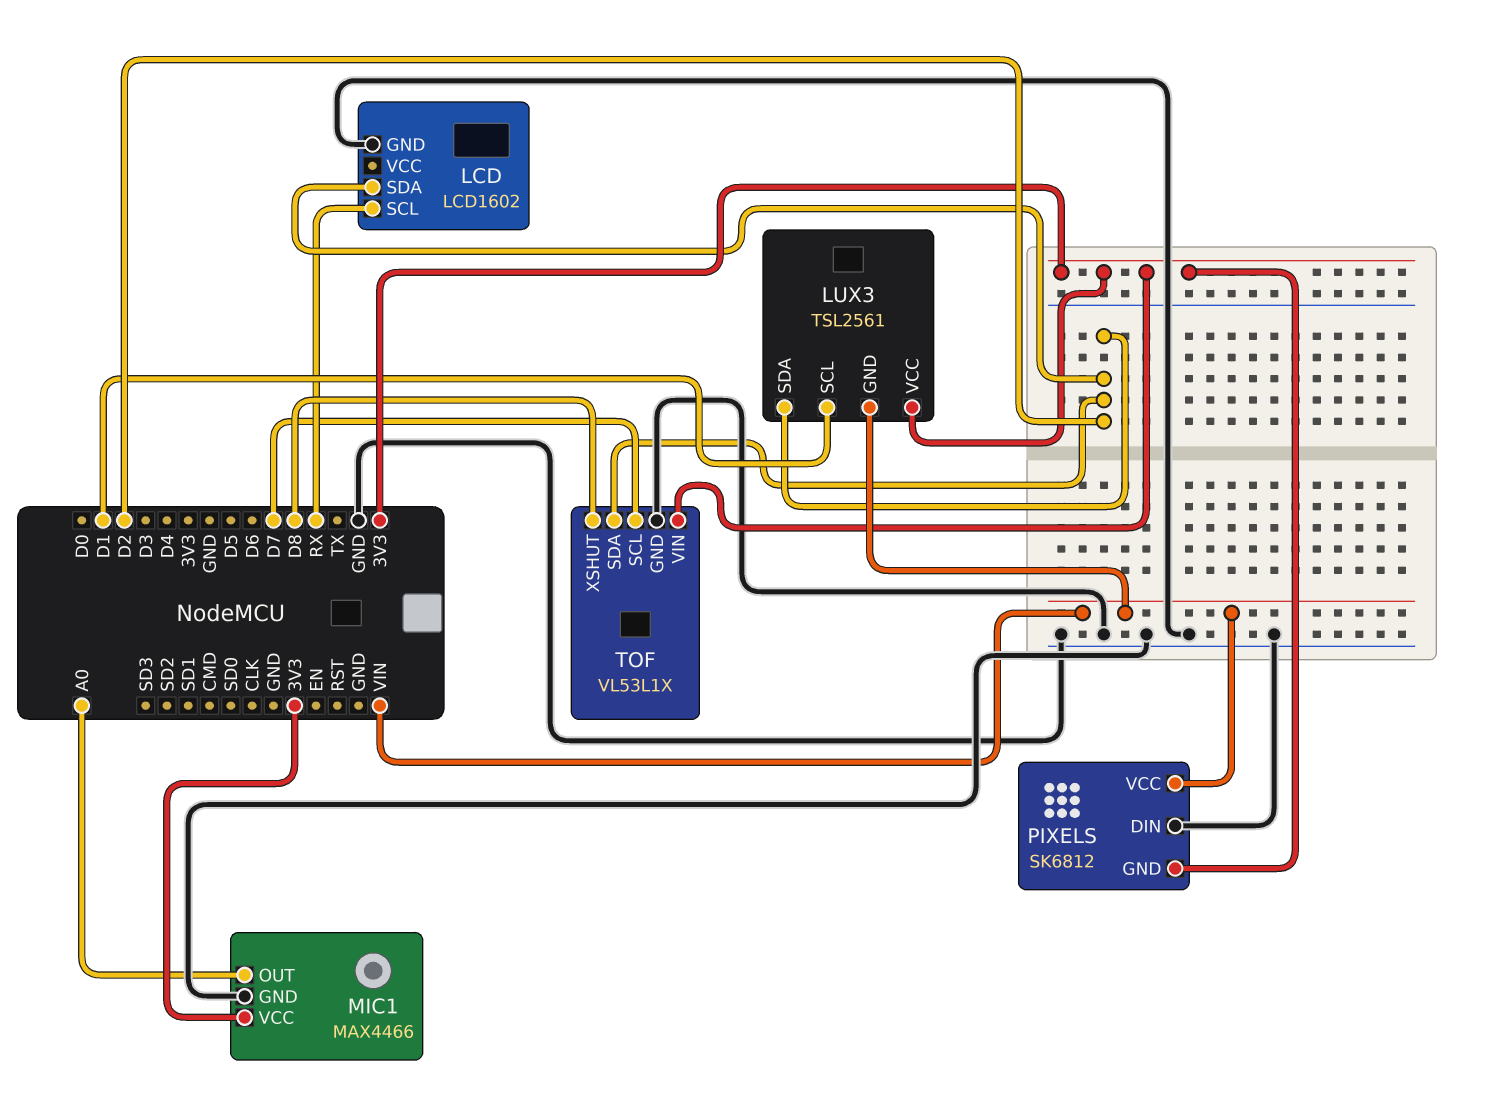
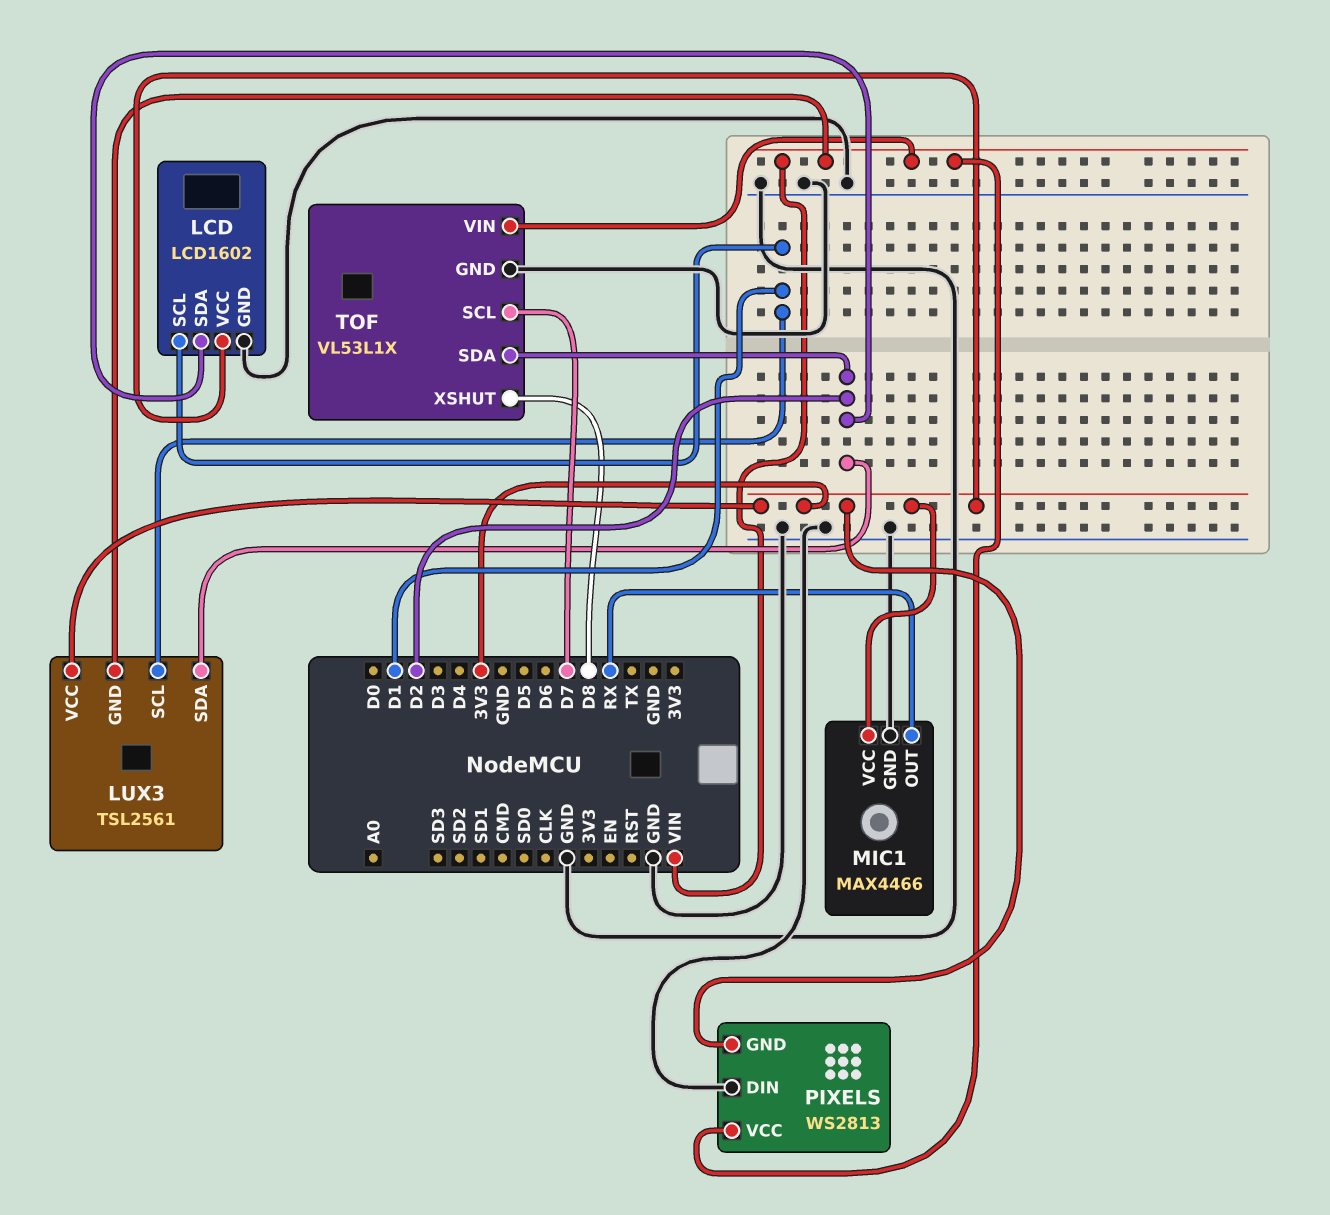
LCD pin SCL: RX -> D1
LCD pin VCC: none -> 3V3
MIC1 pin OUT: A0 -> RX
PIXELS: SK6812 -> WS2813
TOF pin VIN: 3V3 -> VIN

